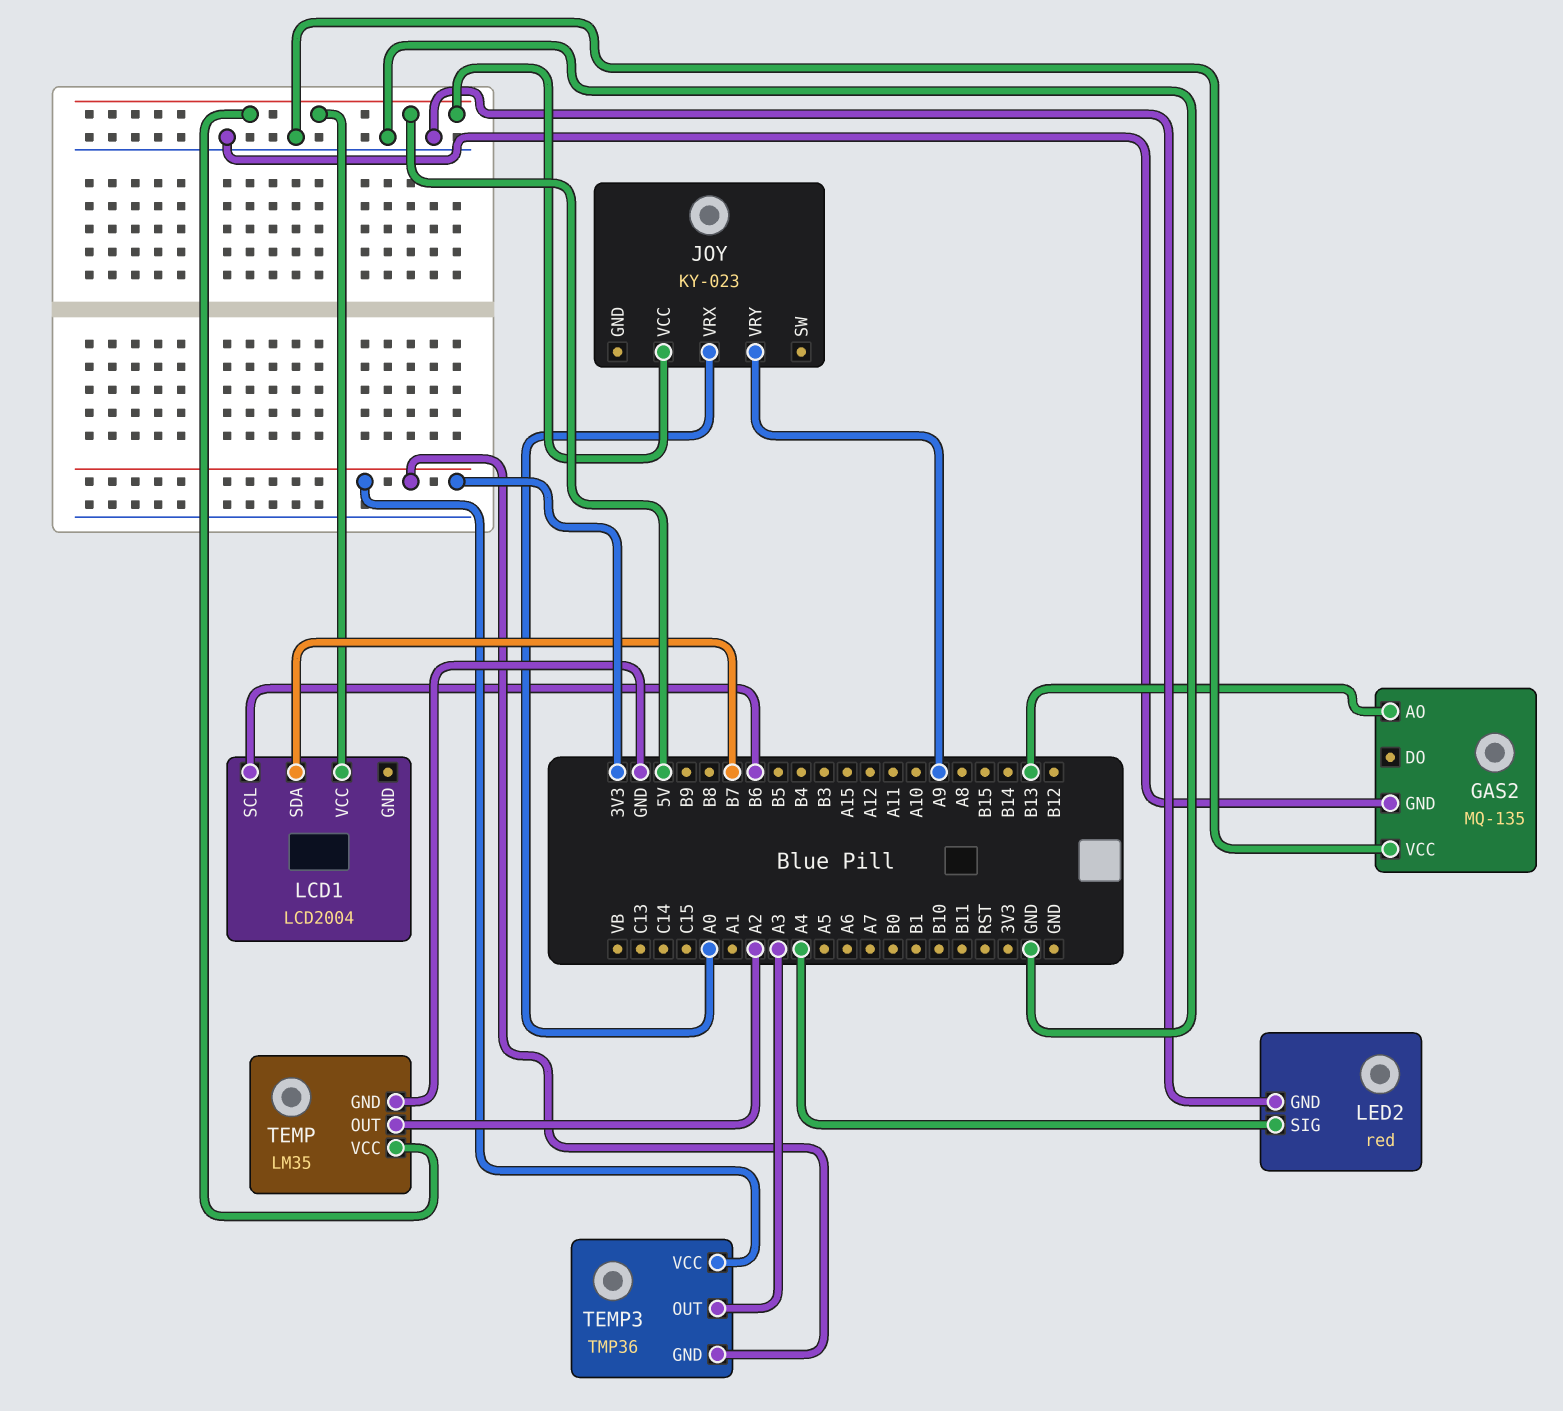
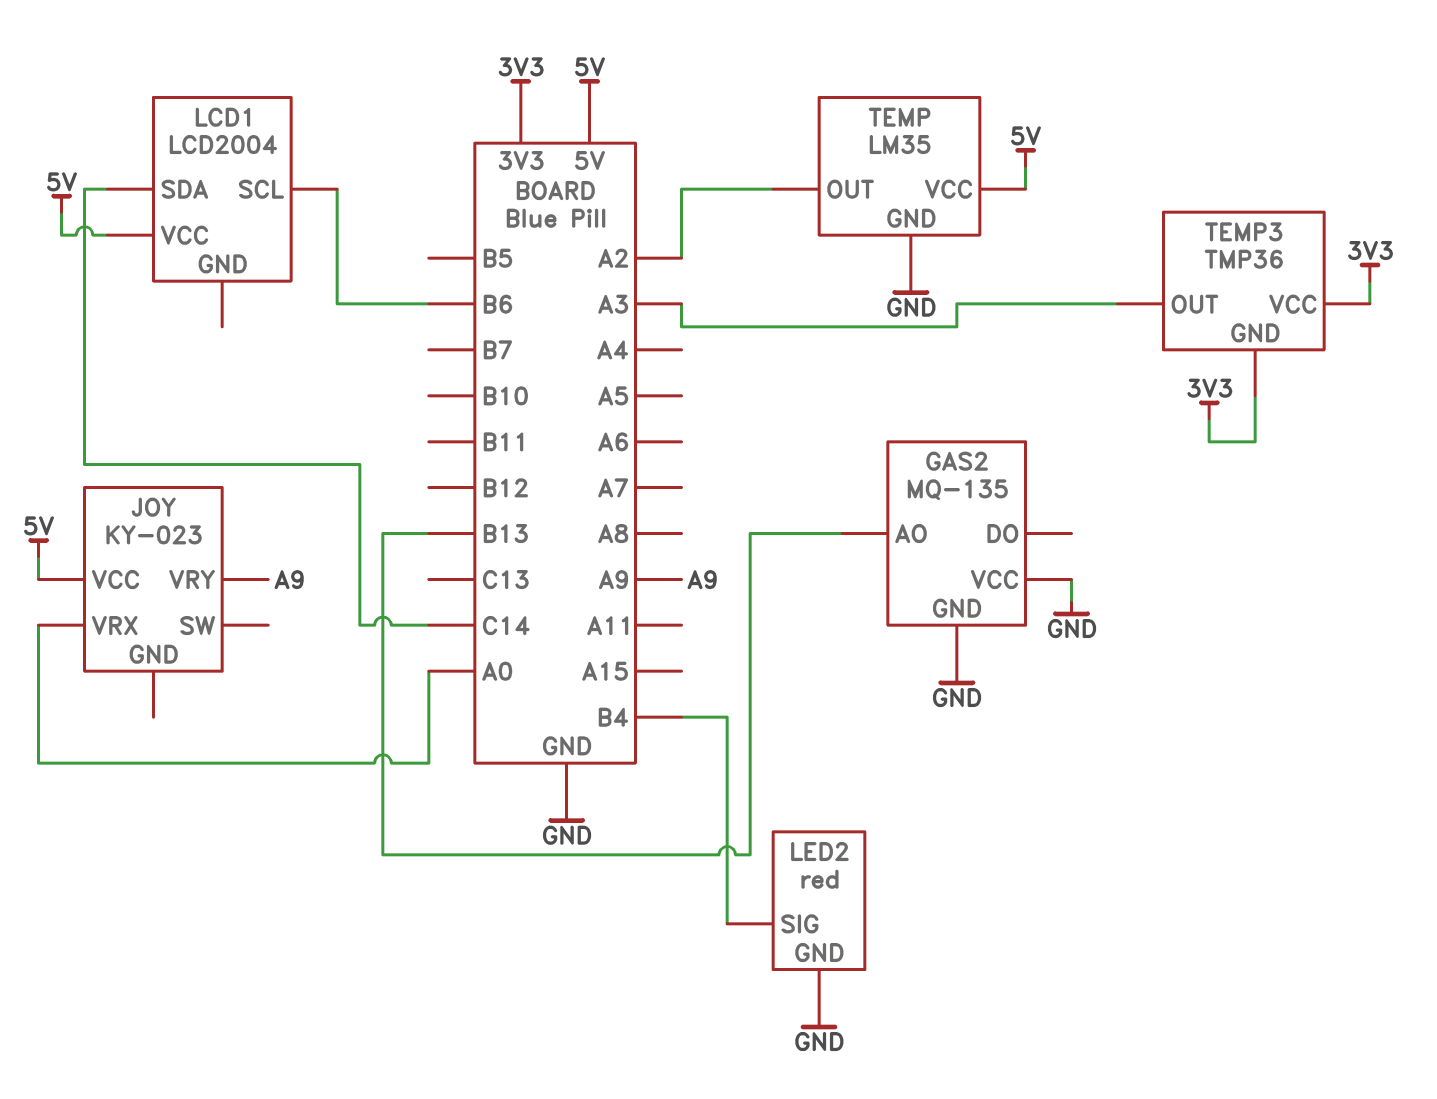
LCD1 pin SDA: B7 -> C14
LED2 pin SIG: A4 -> B4

